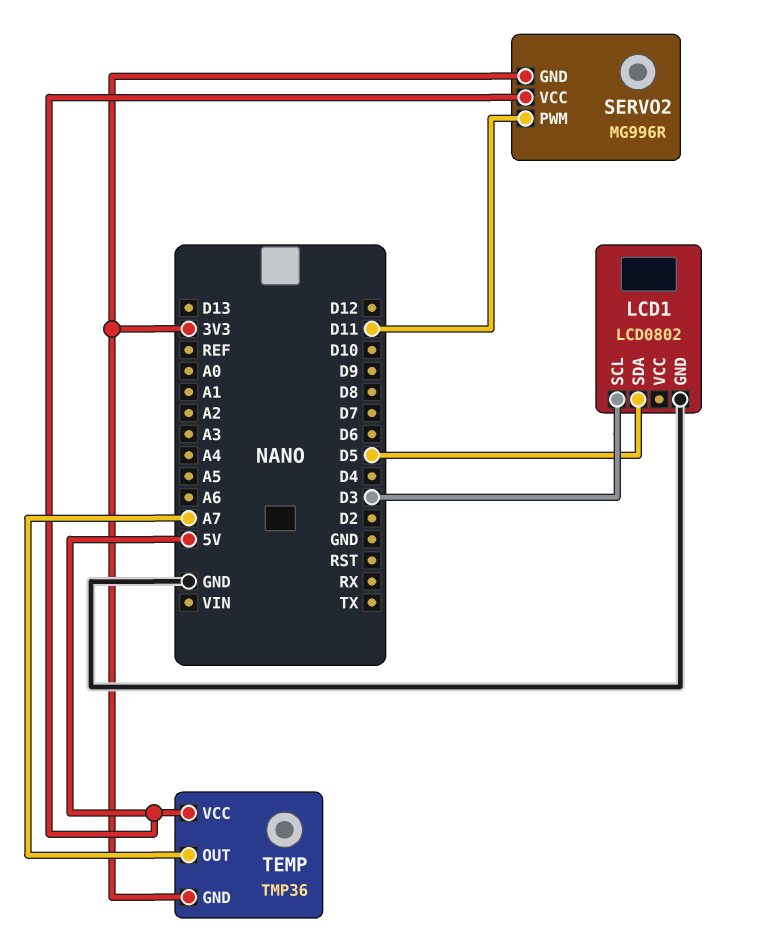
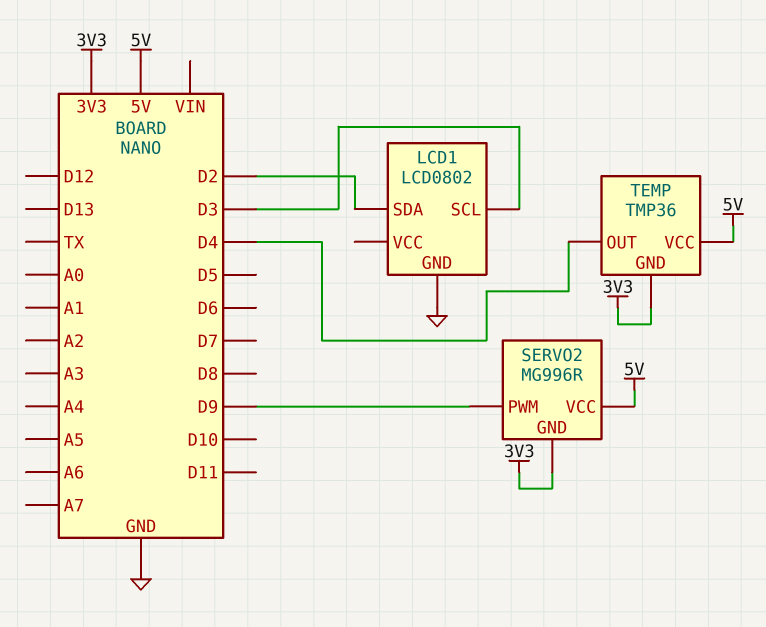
LCD1 pin SDA: D5 -> D2
SERVO2 pin PWM: D11 -> D9
TEMP pin OUT: A7 -> D4

